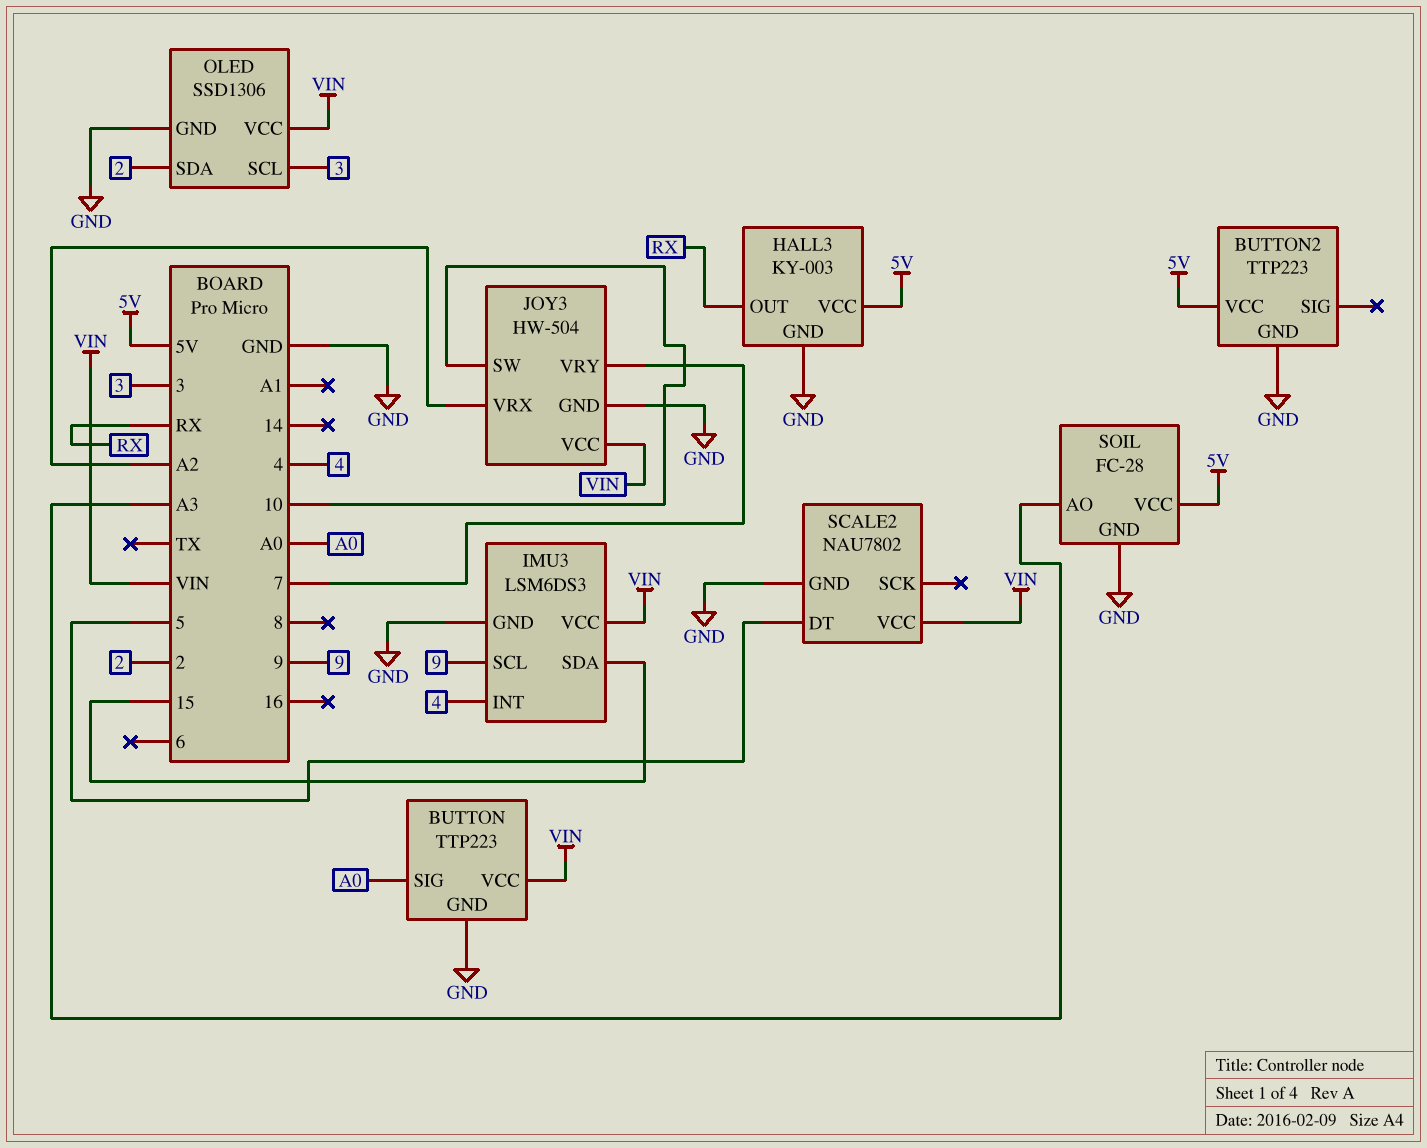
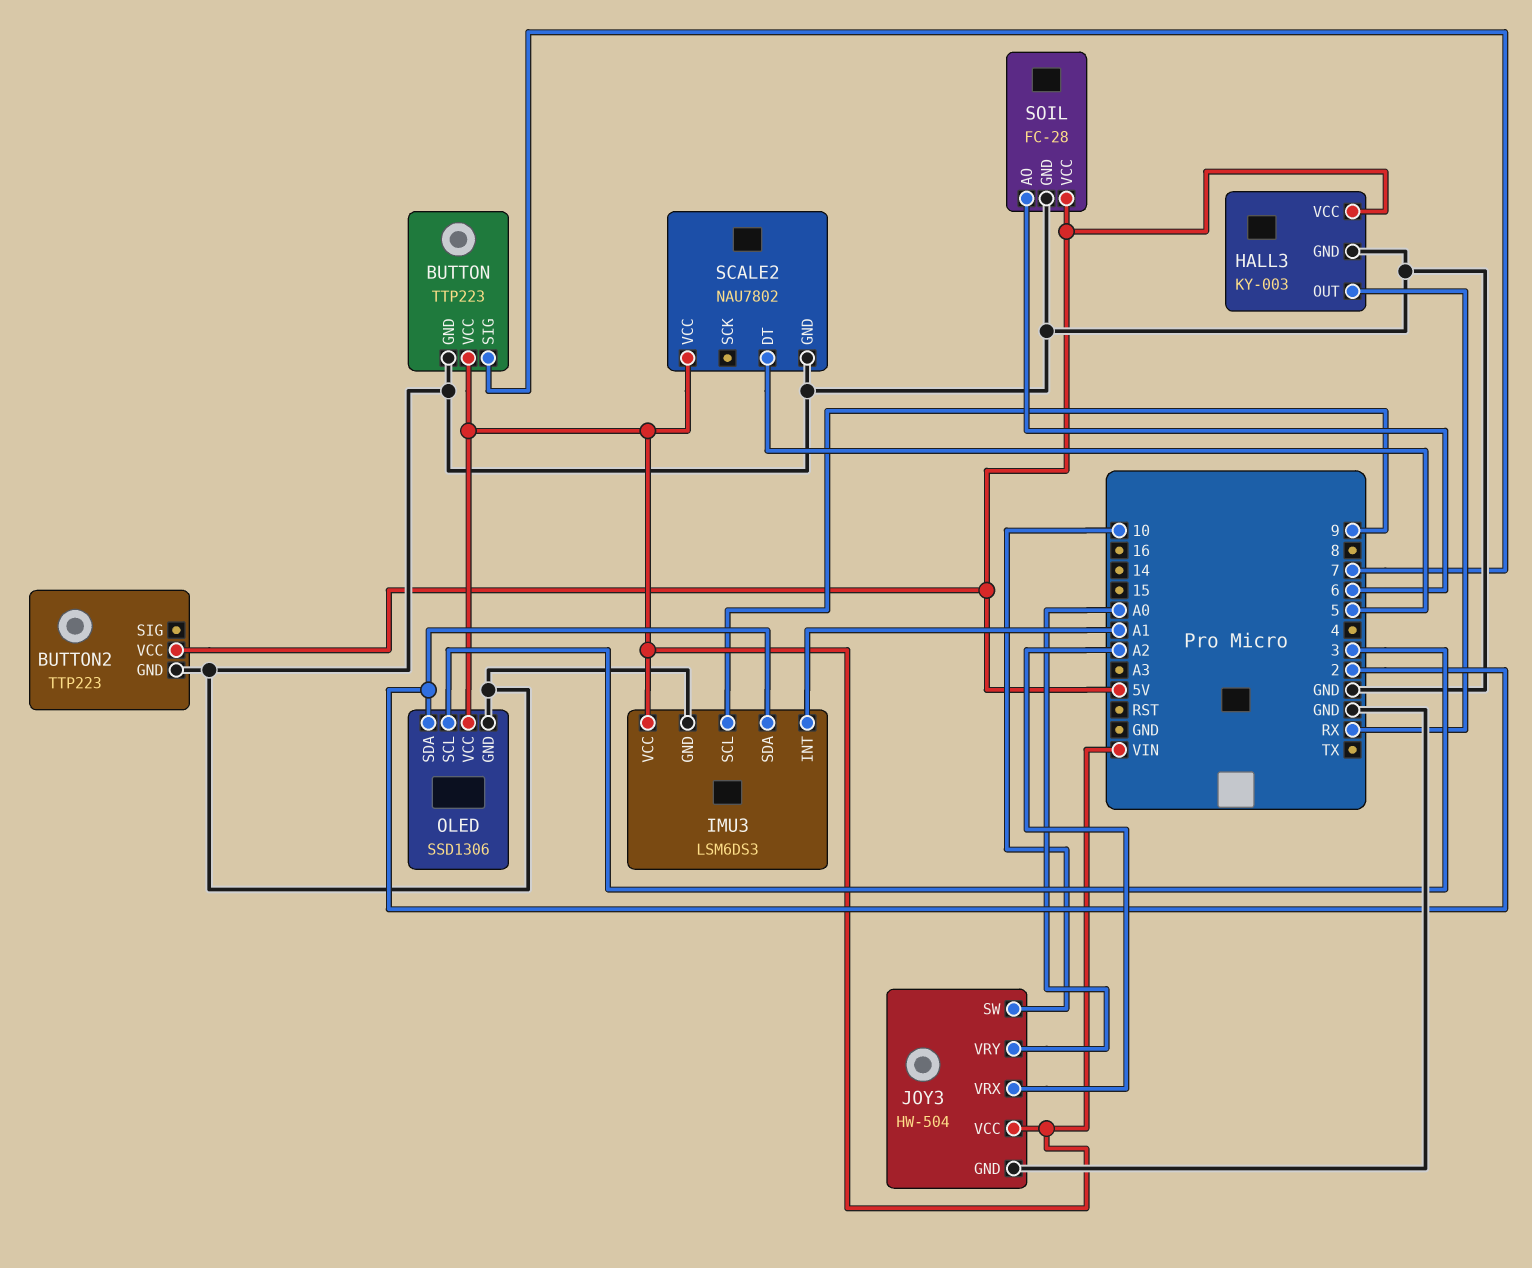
BUTTON pin SIG: A0 -> 7
IMU3 pin INT: 4 -> A1
IMU3 pin SDA: 15 -> 2
JOY3 pin VRY: 7 -> A0
SOIL pin AO: A3 -> 6

